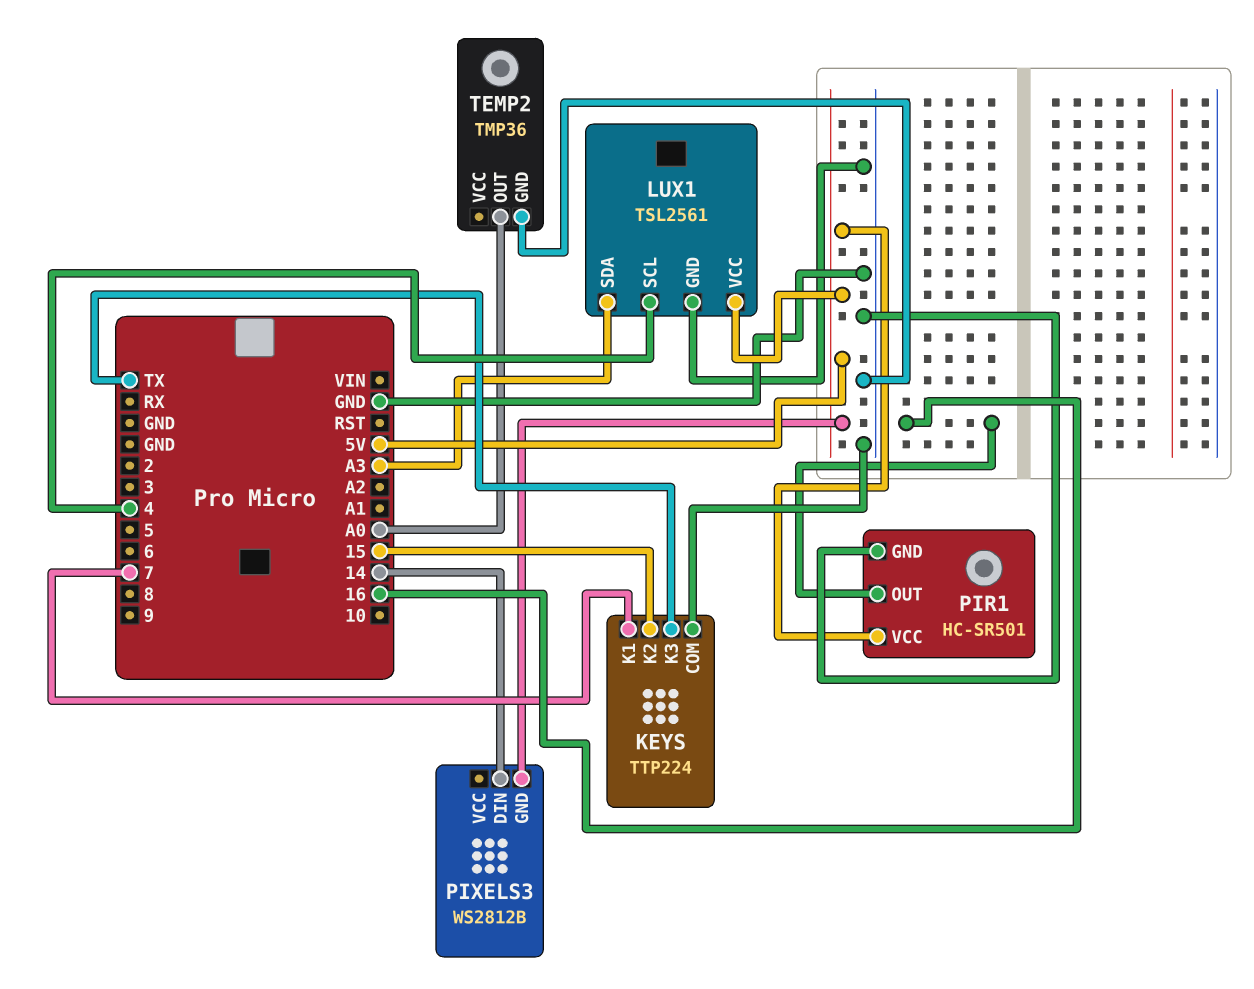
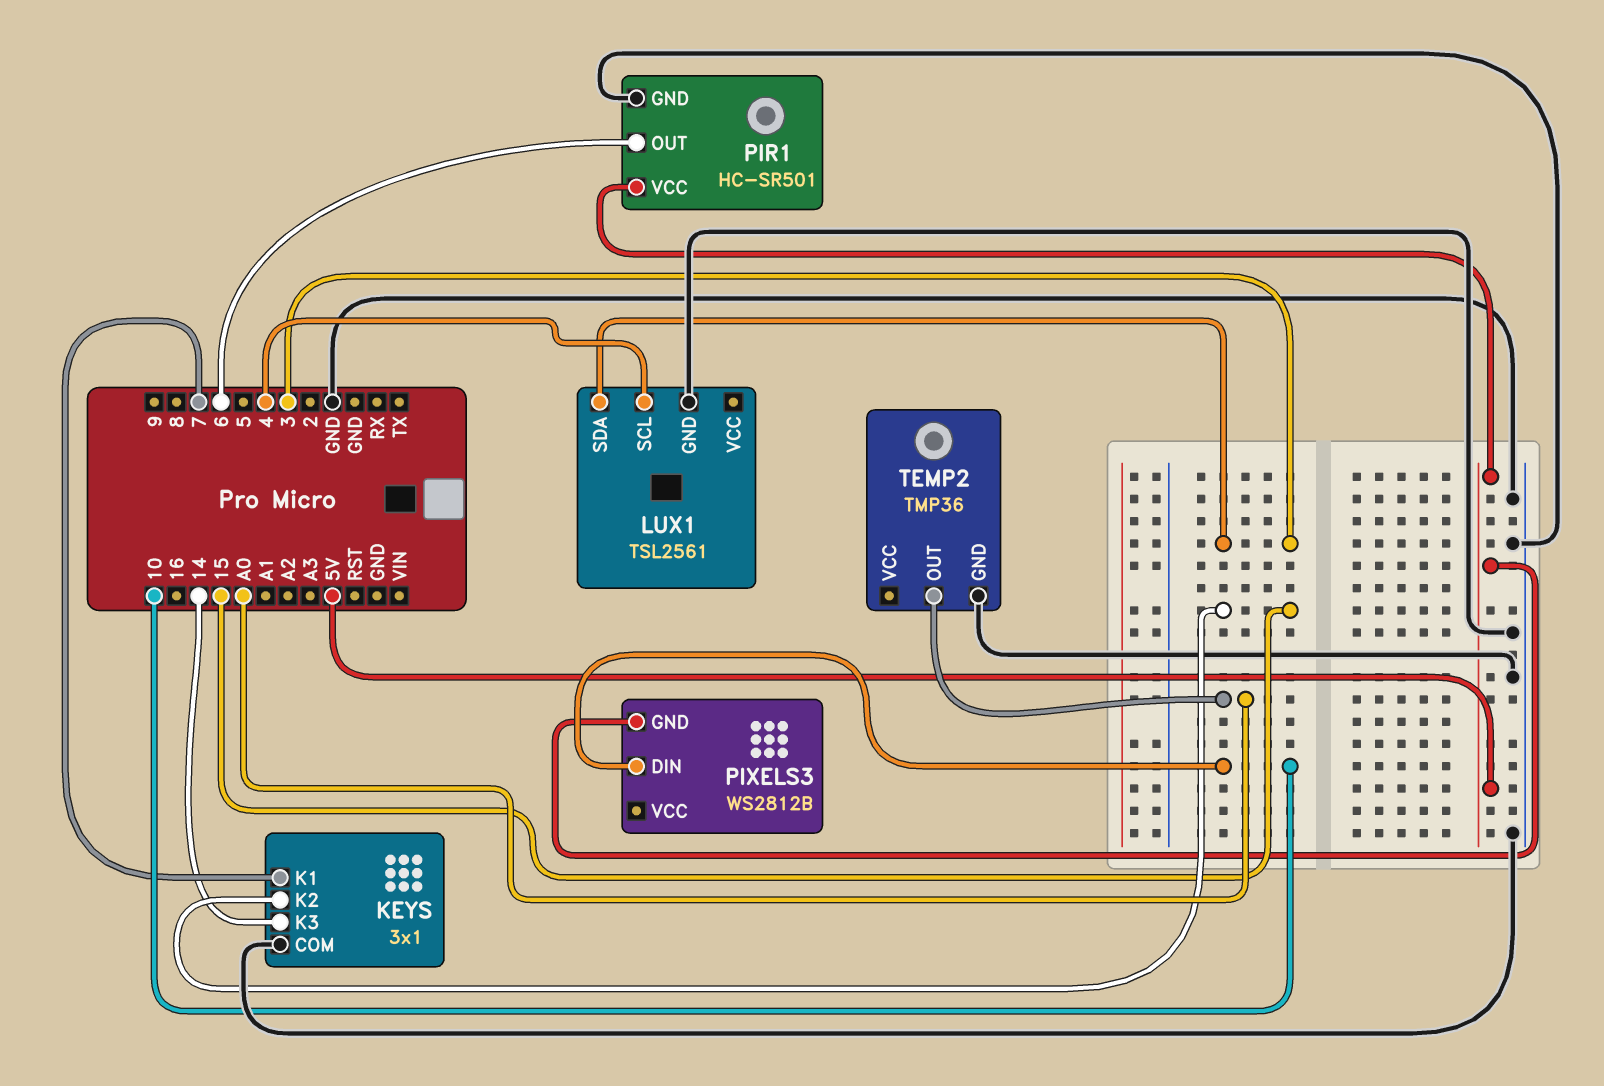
KEYS: TTP224 -> 3x1
KEYS pin K3: TX -> 14
LUX1 pin SDA: A3 -> 3
LUX1 pin VCC: 5V -> none
PIR1 pin OUT: 16 -> 6
PIXELS3 pin DIN: 14 -> 10

